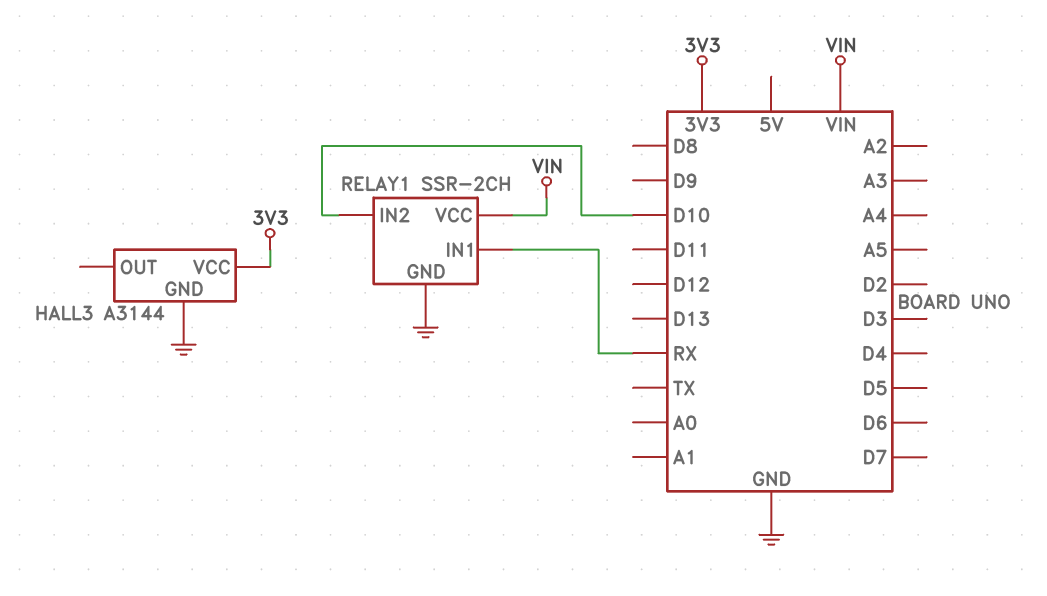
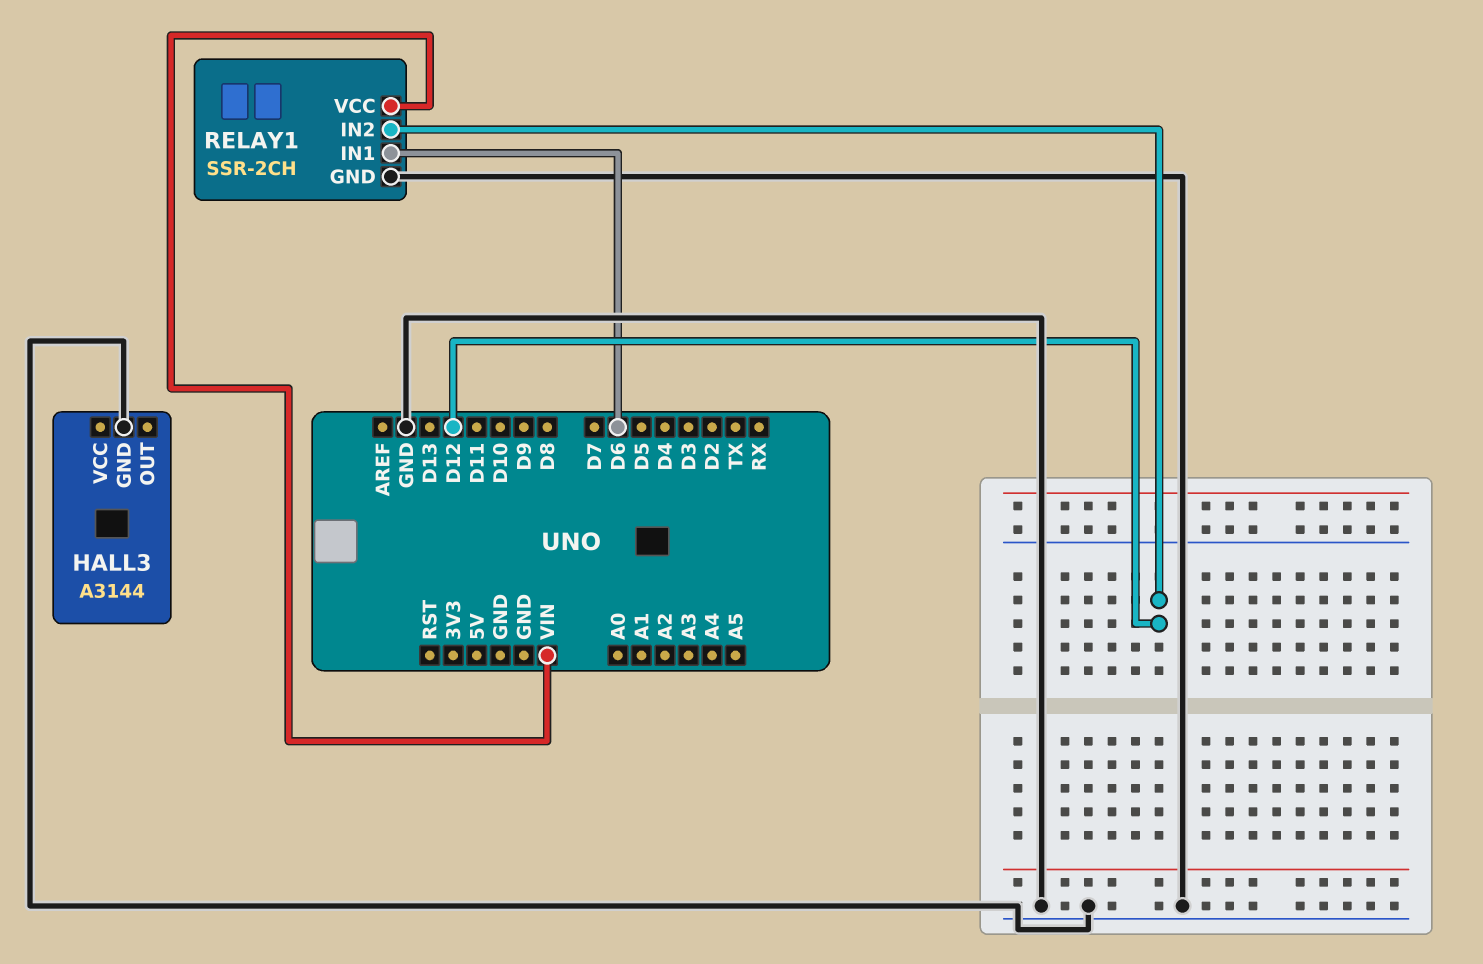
HALL3 pin VCC: 3V3 -> none
RELAY1 pin IN1: RX -> D6
RELAY1 pin IN2: D10 -> D12

